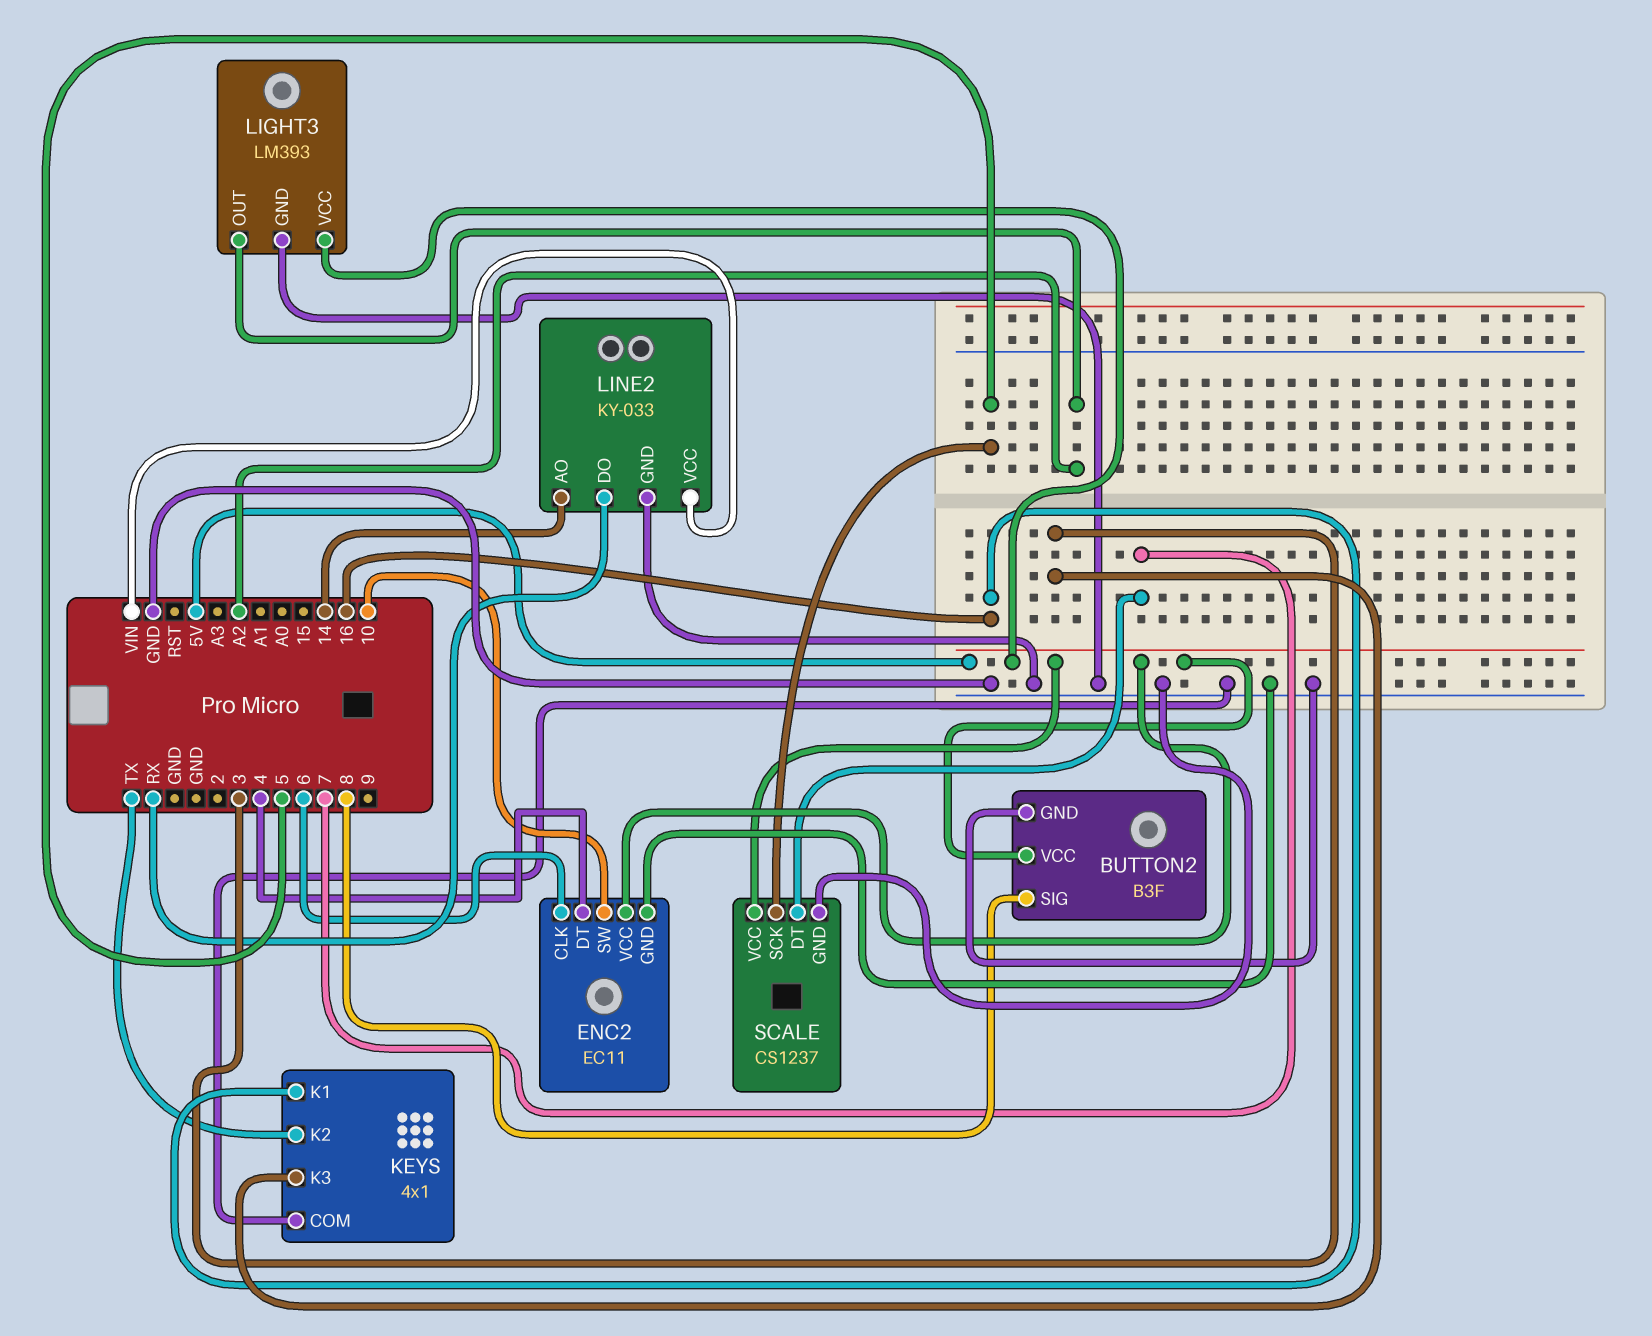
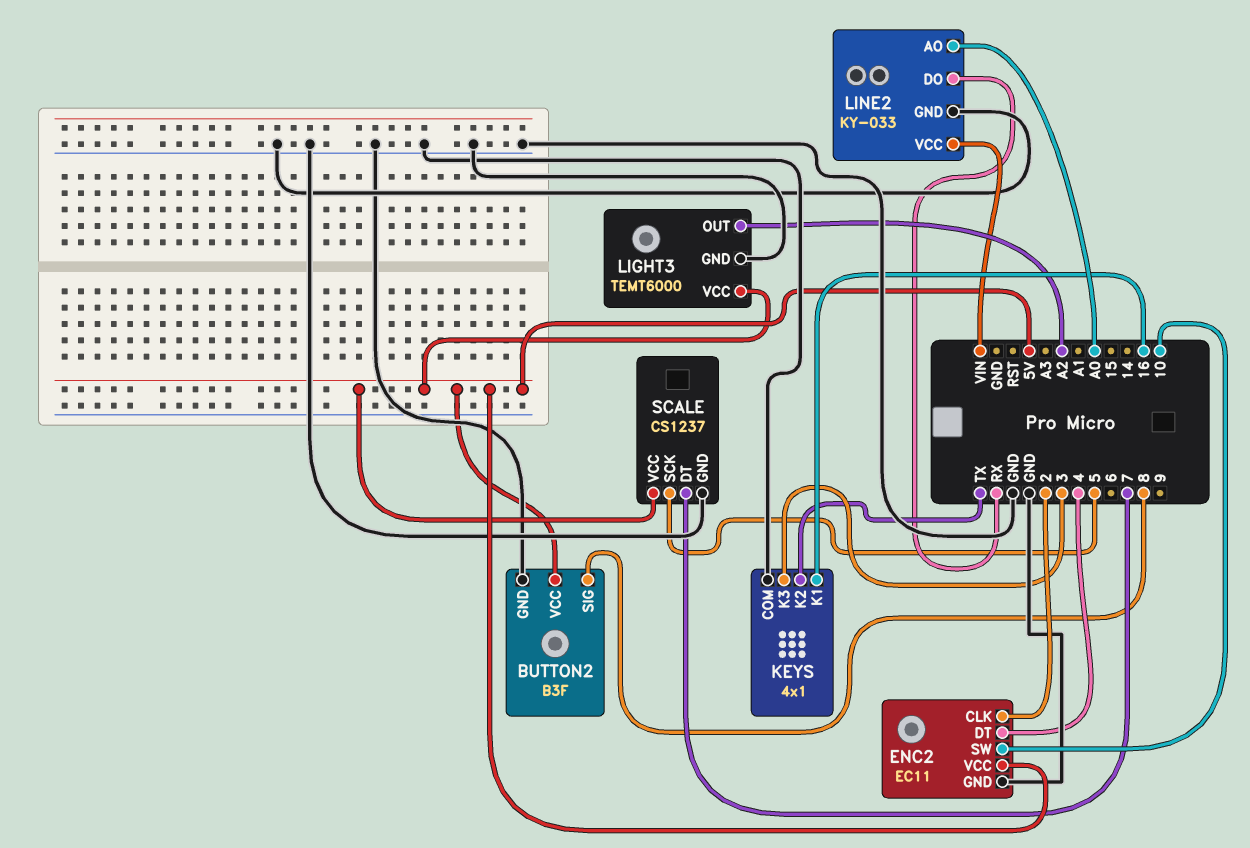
ENC2 pin CLK: 6 -> 2
LIGHT3: LM393 -> TEMT6000
LINE2 pin AO: 14 -> A0

